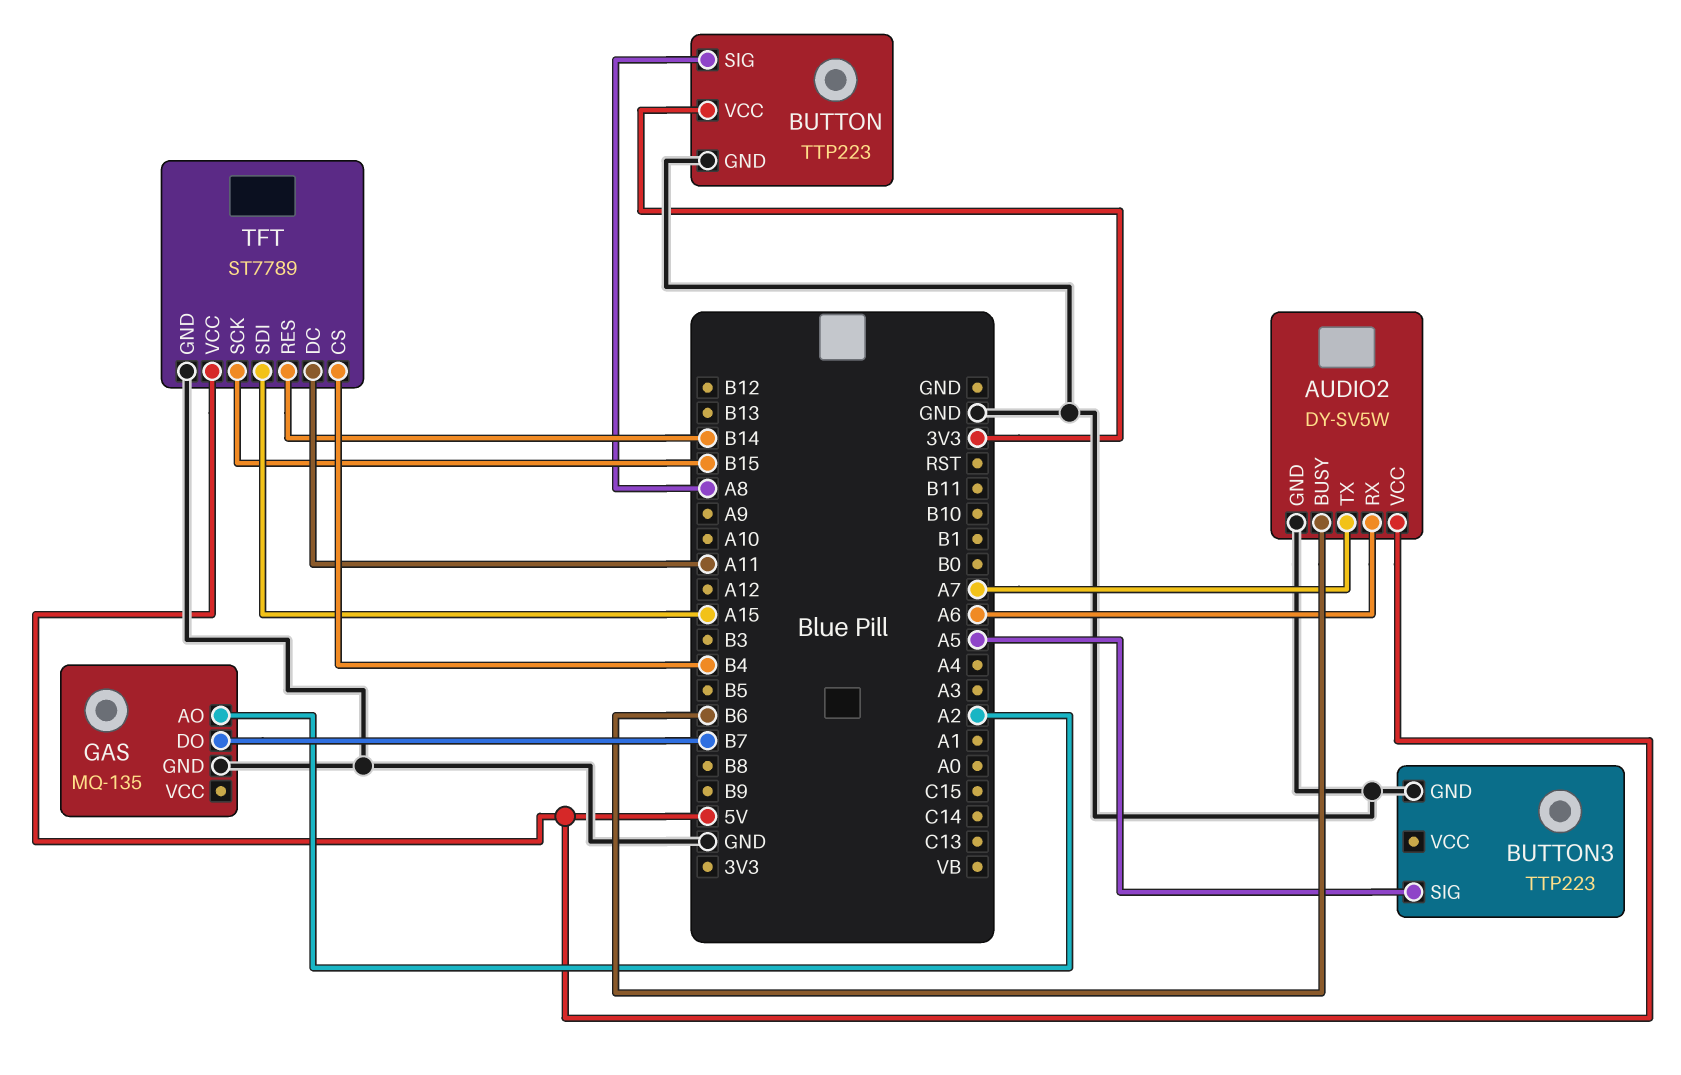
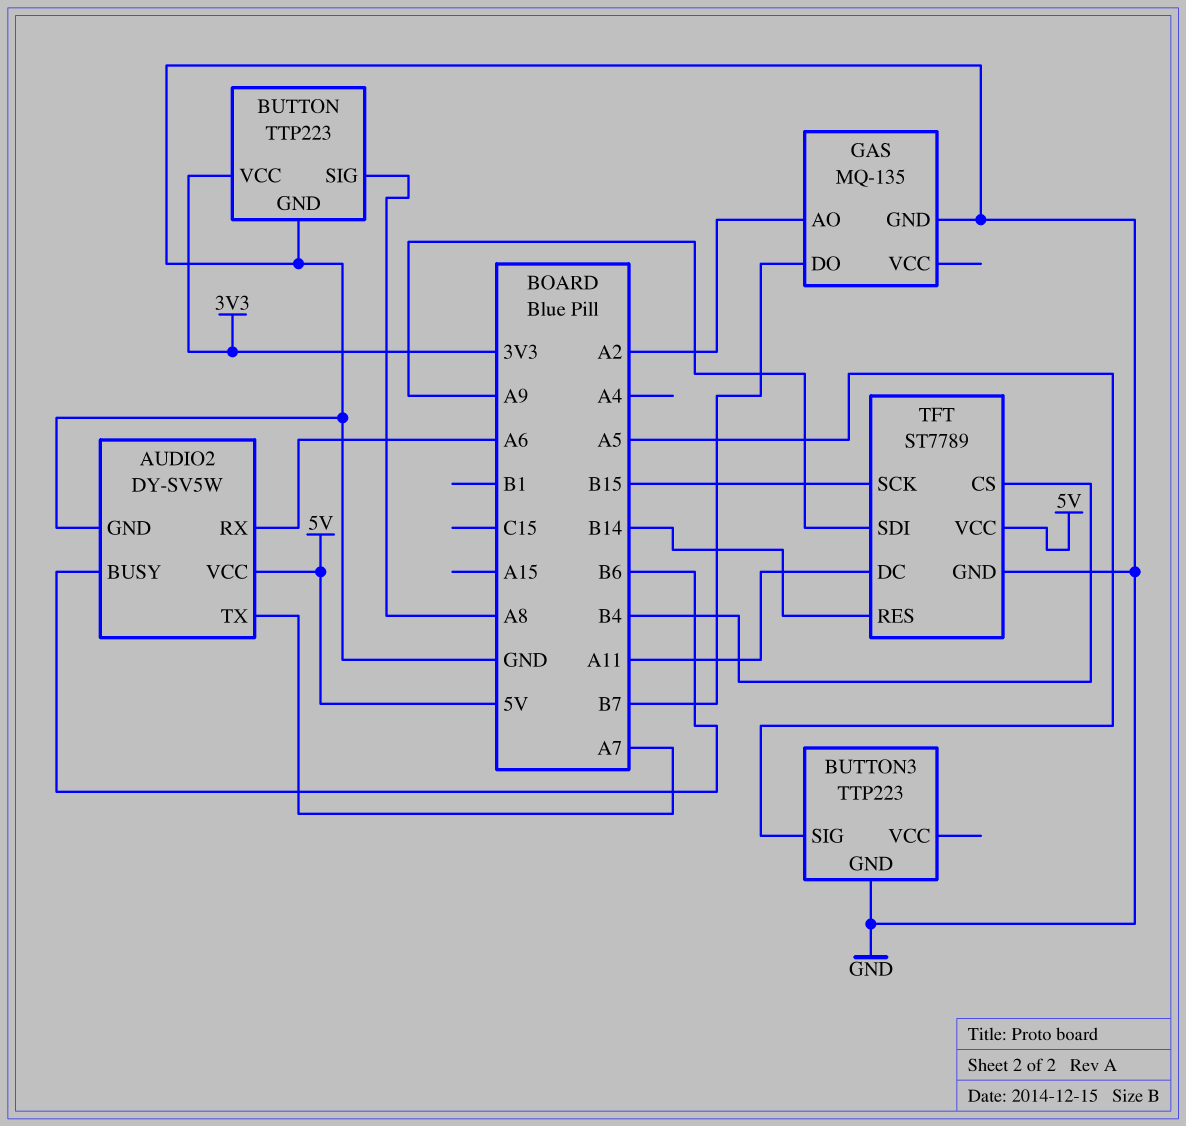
TFT pin SDI: A15 -> A9

